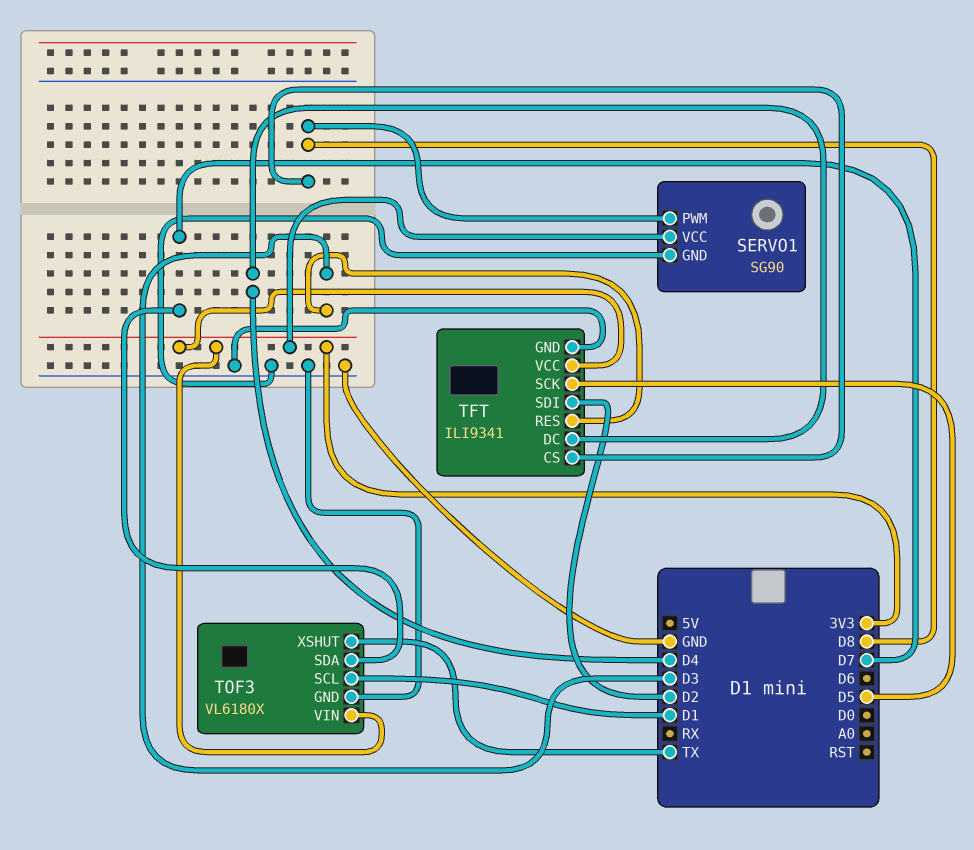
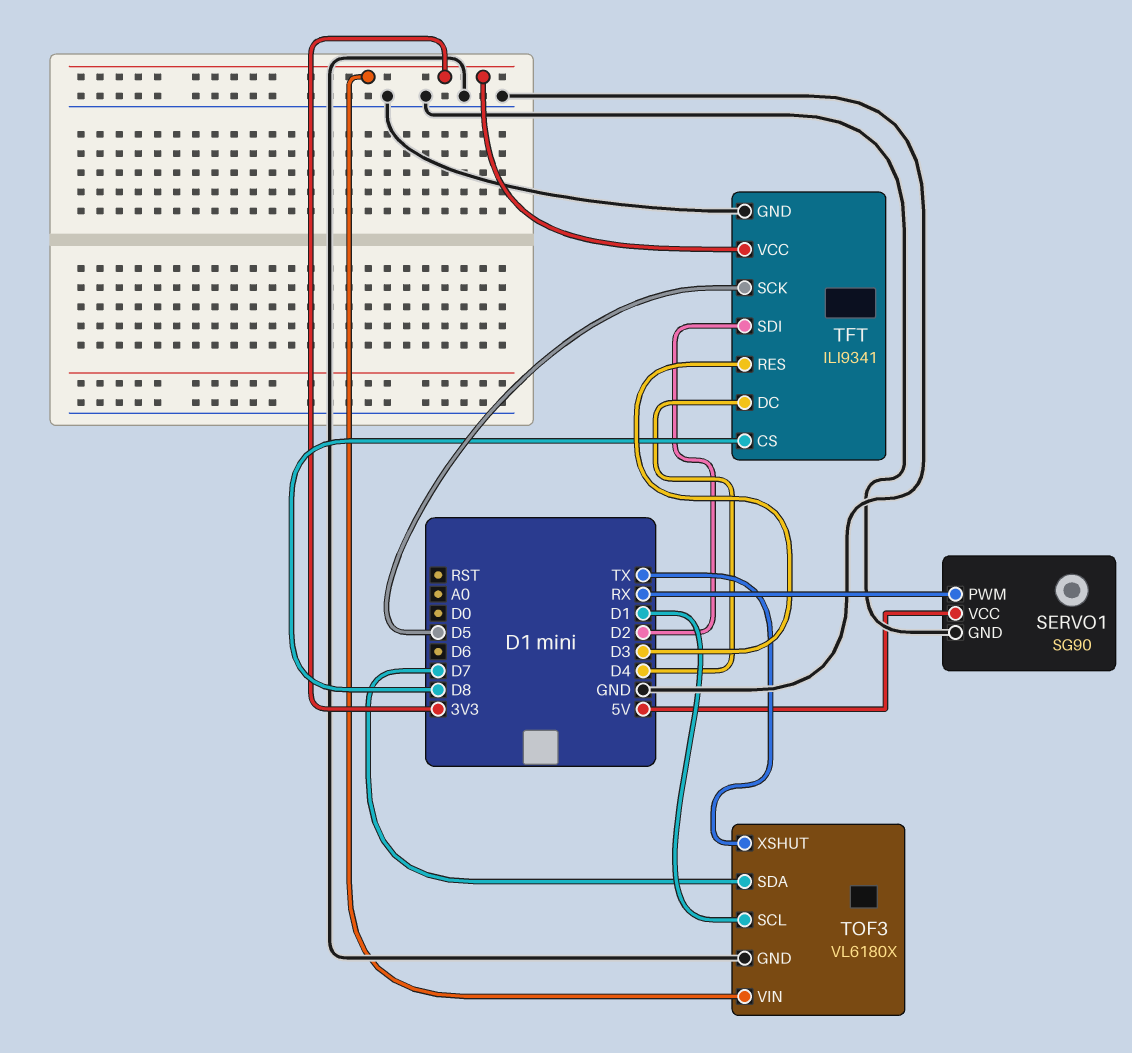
SERVO1 pin PWM: D8 -> RX
SERVO1 pin VCC: 3V3 -> 5V

